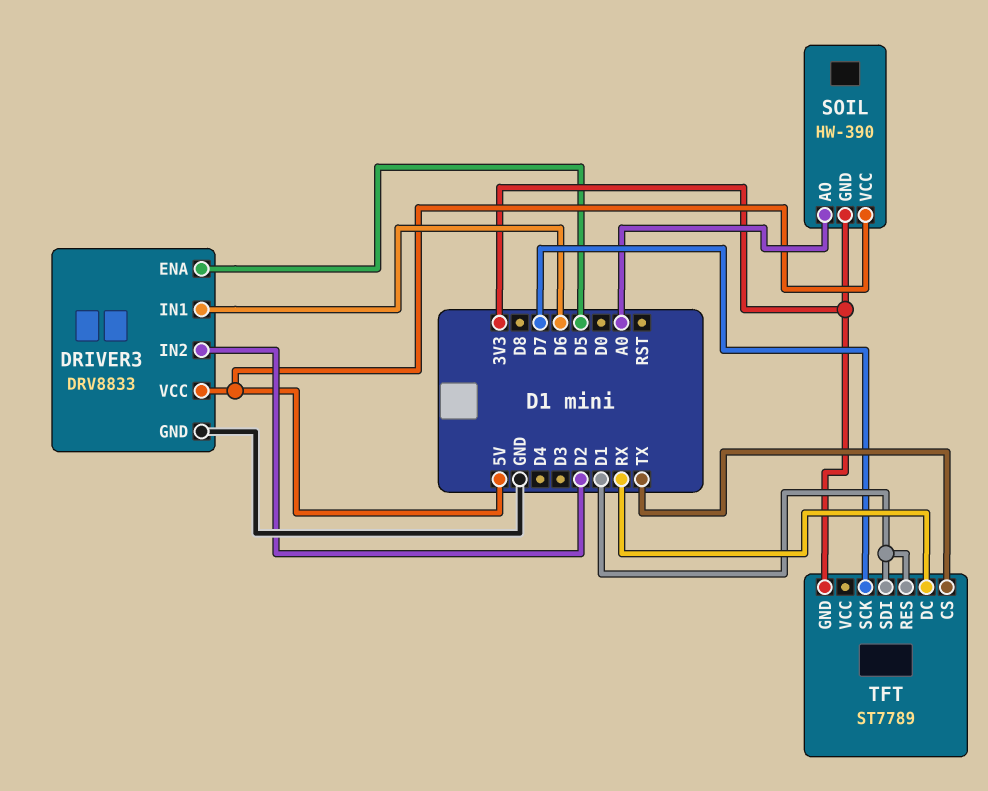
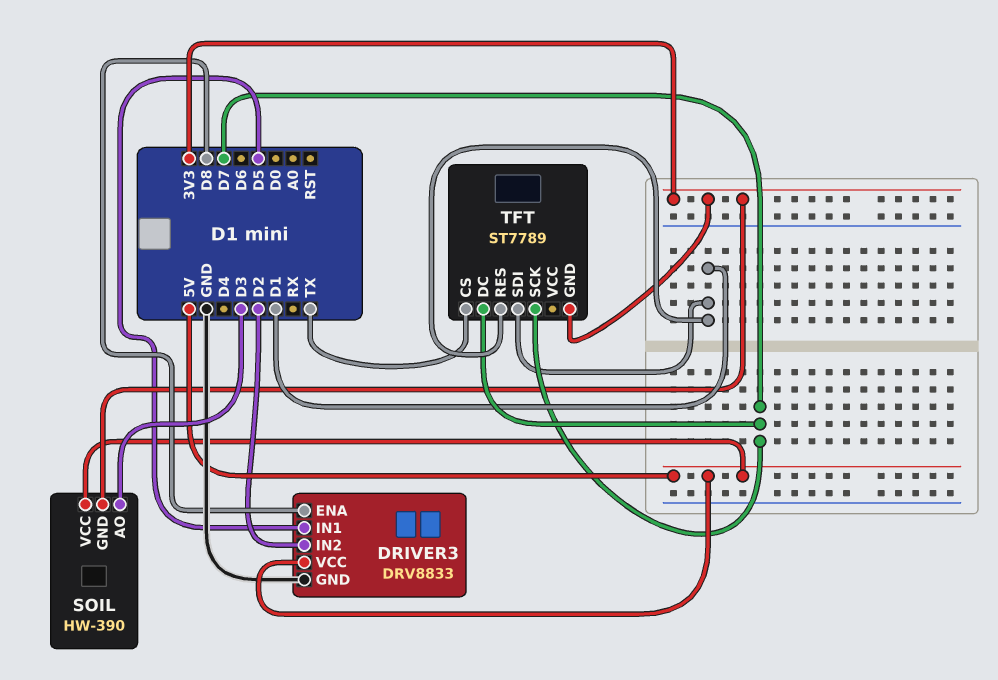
DRIVER3 pin ENA: D5 -> D8
DRIVER3 pin IN1: D6 -> D5
SOIL pin AO: A0 -> D3
TFT pin DC: RX -> D7

